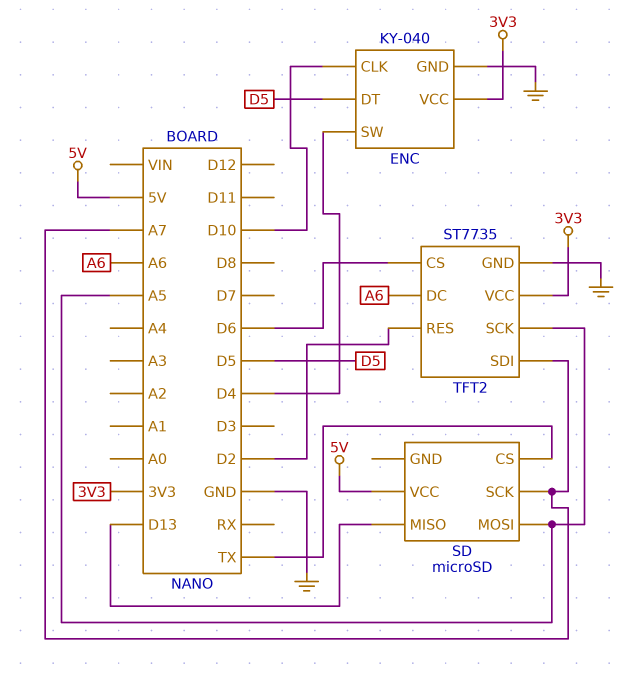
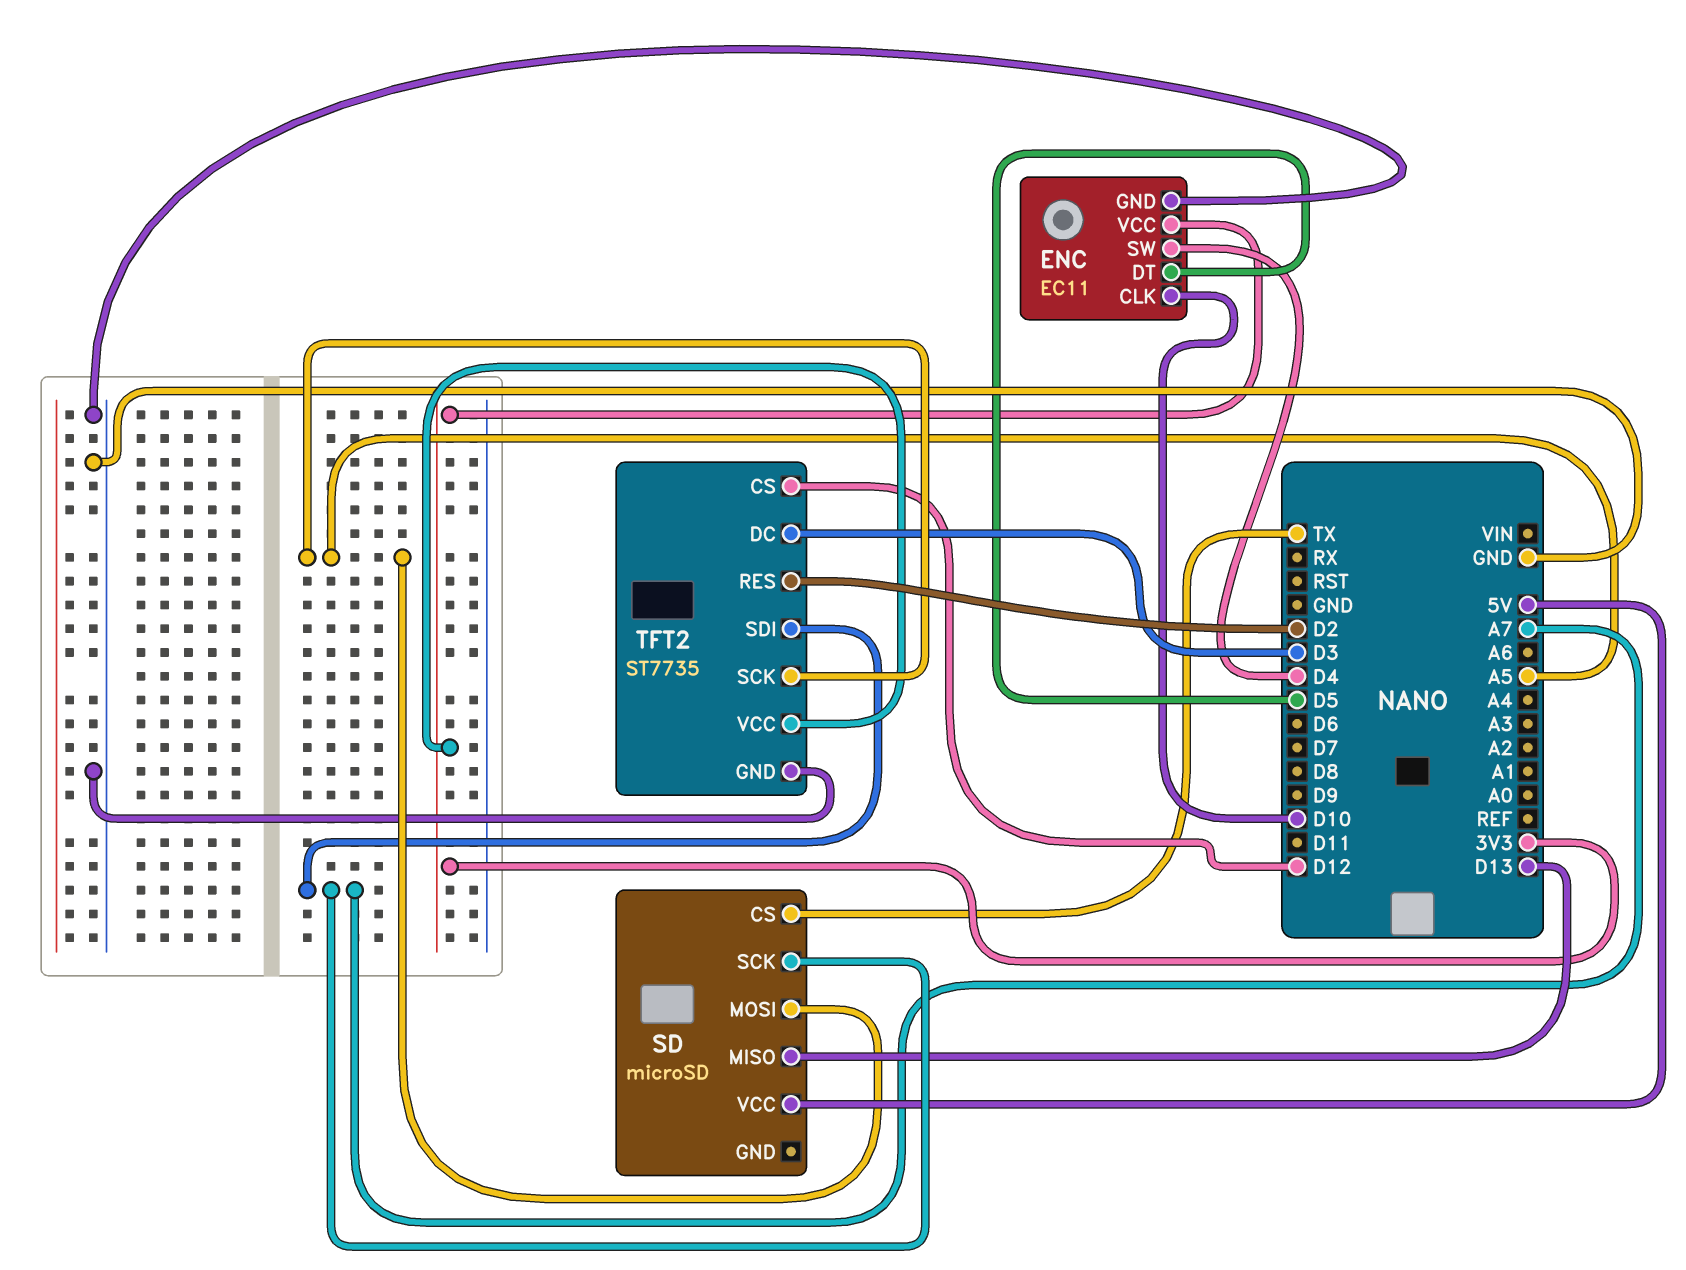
ENC: KY-040 -> EC11
TFT2 pin CS: D6 -> D12
TFT2 pin DC: A6 -> D3

